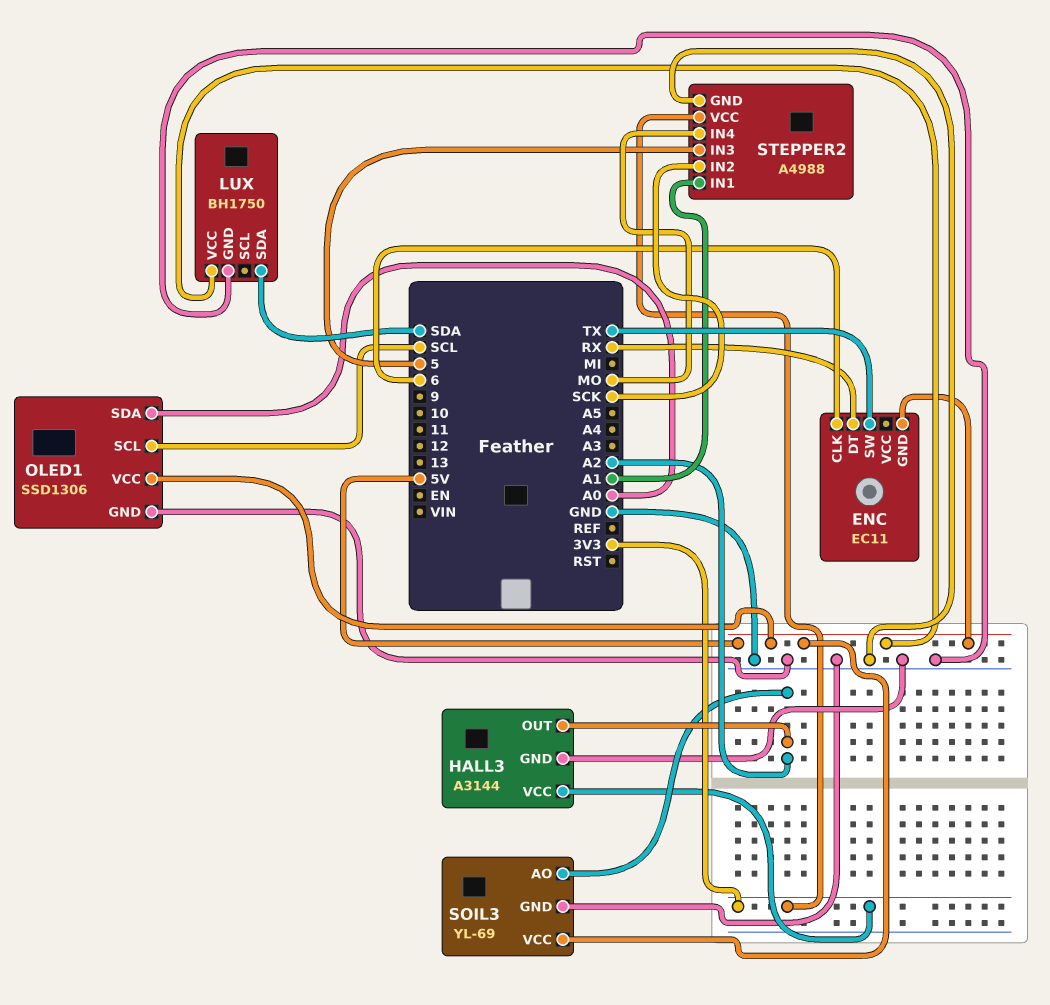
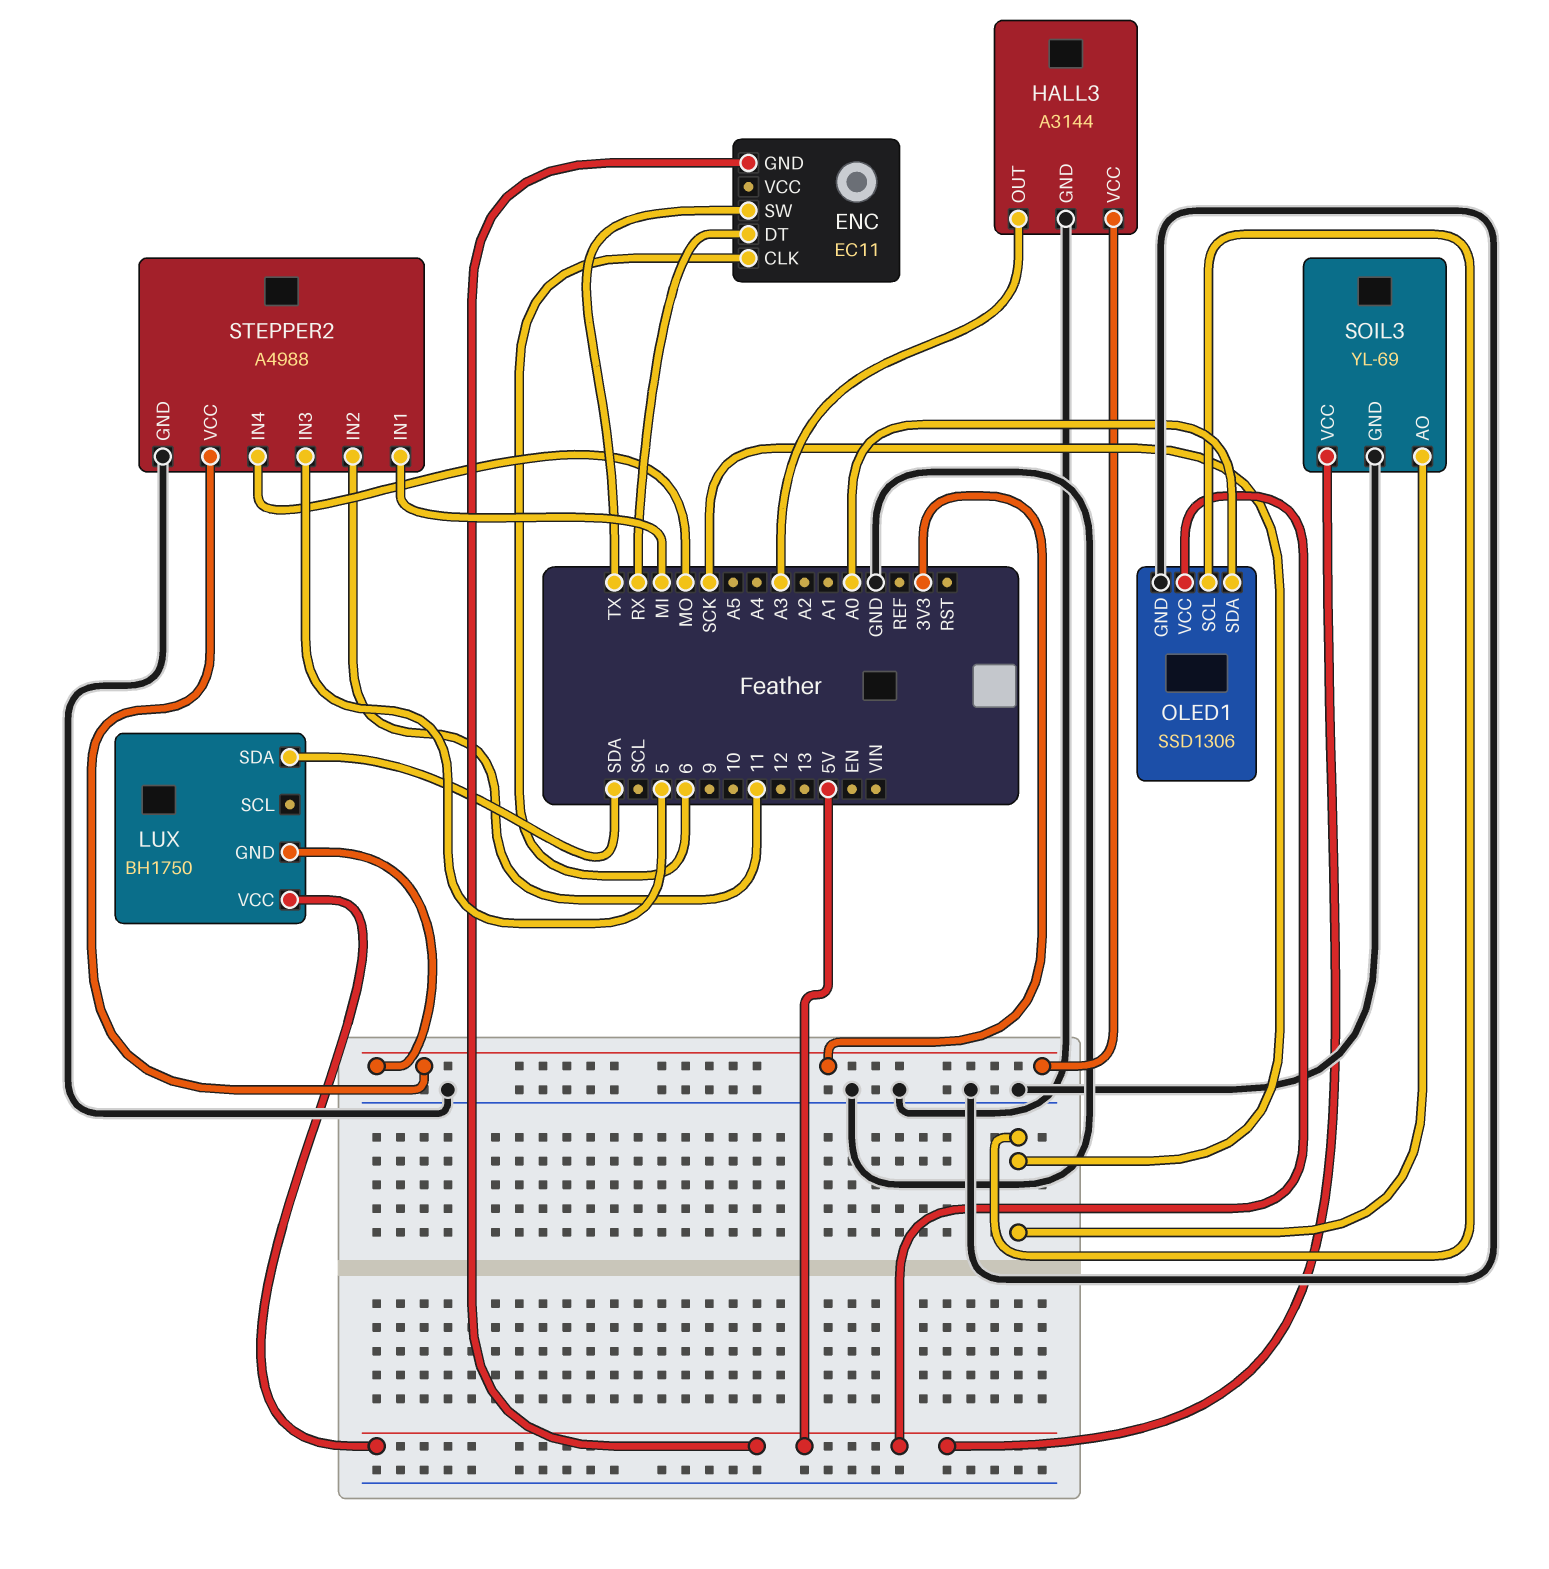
HALL3 pin OUT: A2 -> A3
LUX pin GND: GND -> 3V3
OLED1 pin SCL: SCL -> SCK
SOIL3 pin AO: A2 -> SCK
STEPPER2 pin IN1: A1 -> MI
STEPPER2 pin IN2: SCK -> 11

